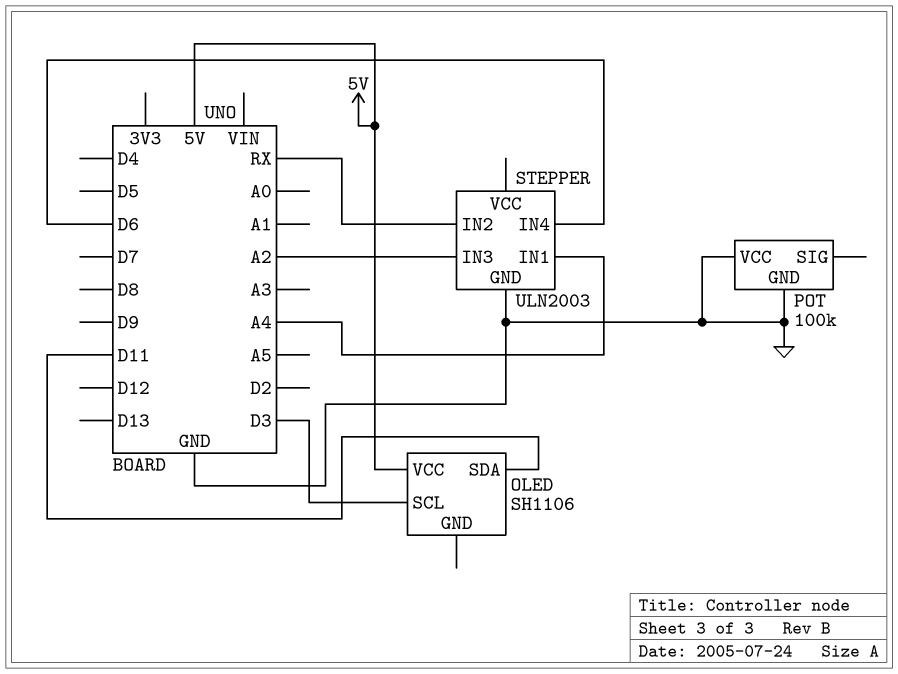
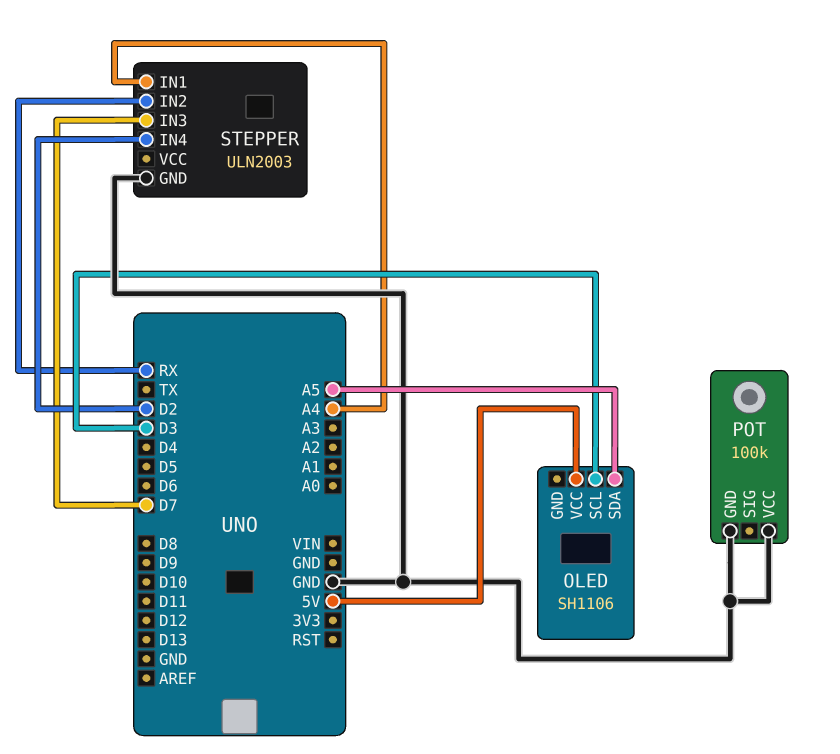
OLED pin SDA: D11 -> A5
STEPPER pin IN3: A2 -> D7
STEPPER pin IN4: D6 -> D2

